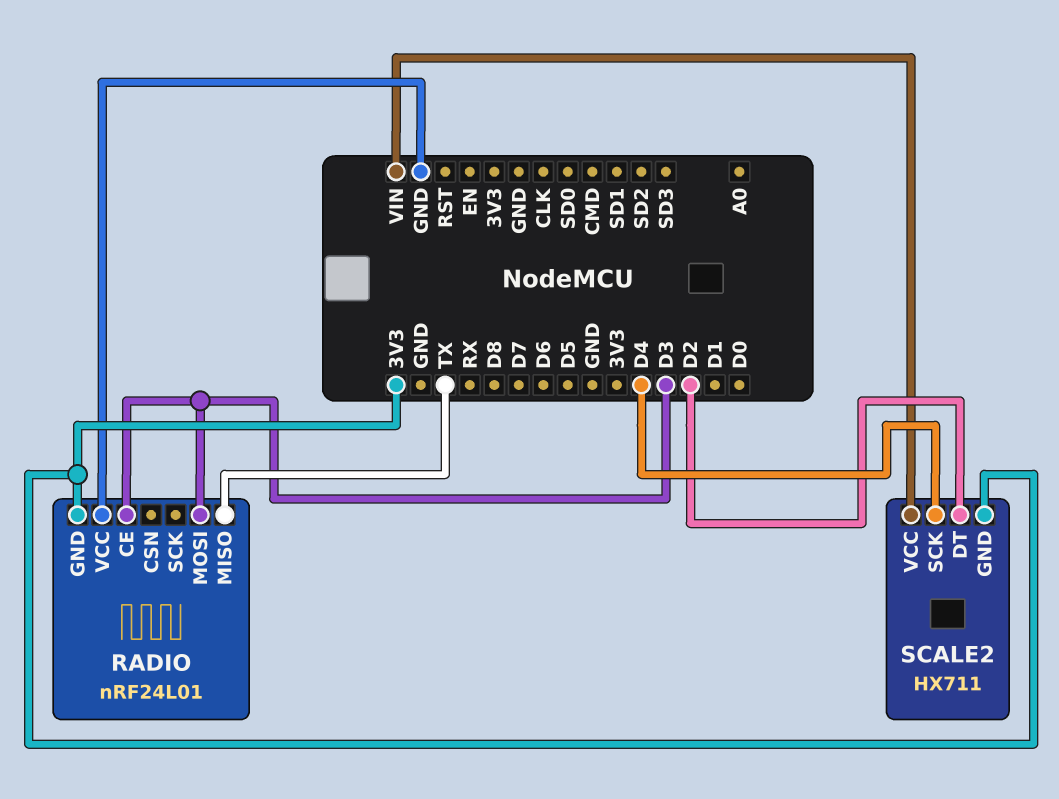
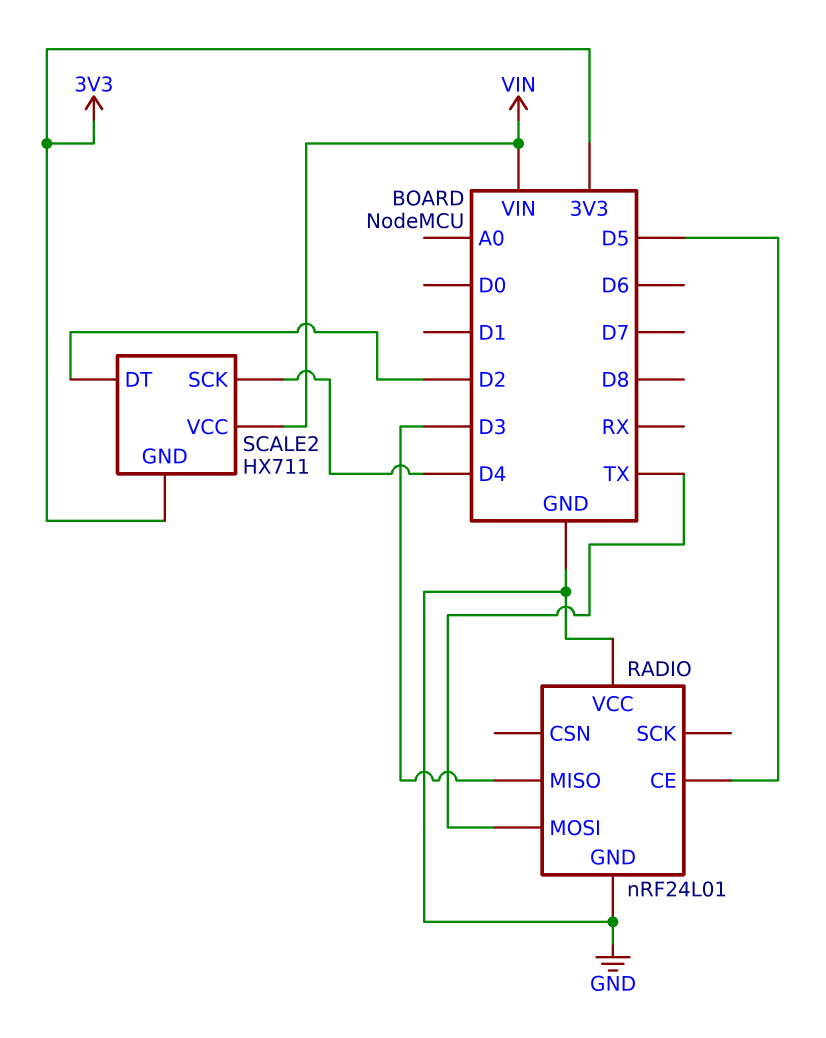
RADIO pin CE: D3 -> D5
RADIO pin GND: 3V3 -> GND
RADIO pin MISO: TX -> D3
RADIO pin MOSI: D3 -> TX

